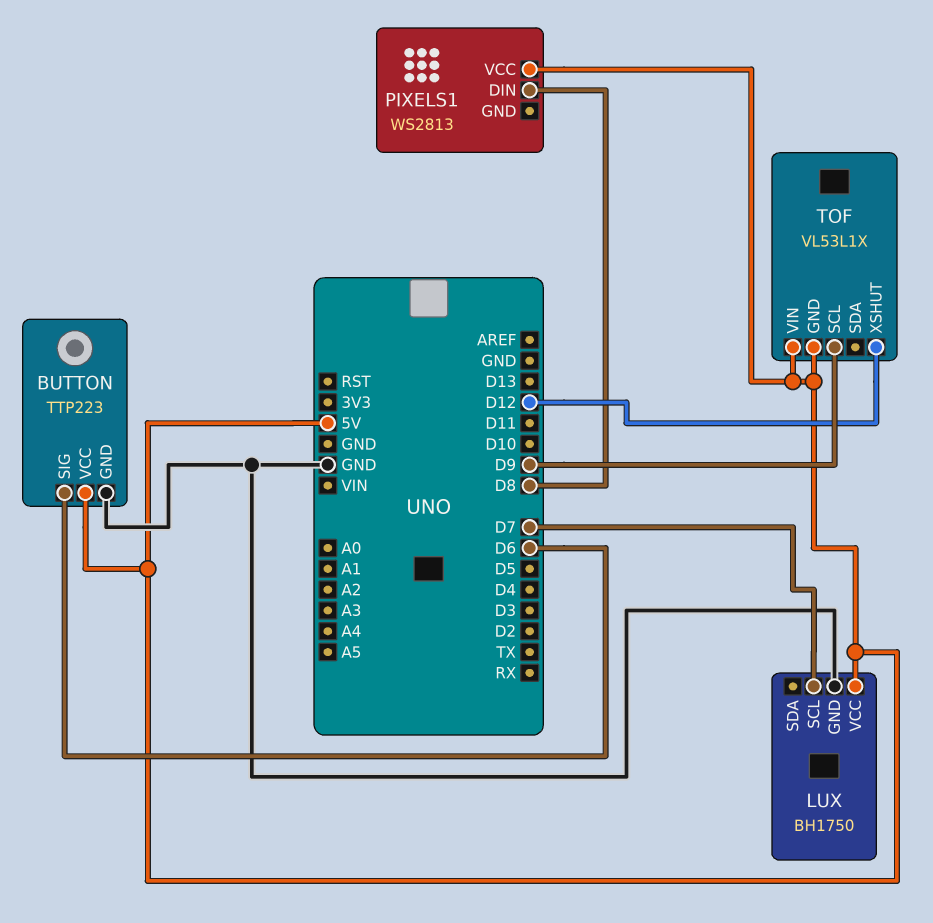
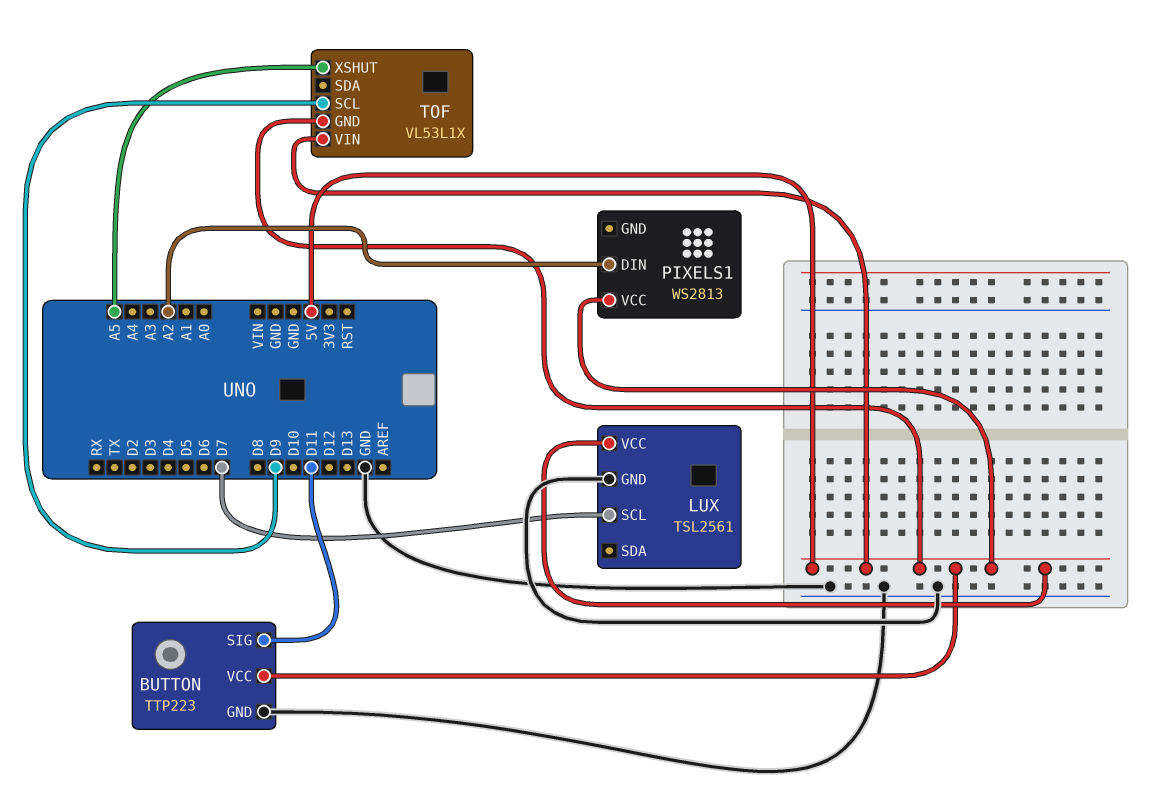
BUTTON pin SIG: D6 -> D11
LUX: BH1750 -> TSL2561
PIXELS1 pin DIN: D8 -> A2
TOF pin XSHUT: D12 -> A5

